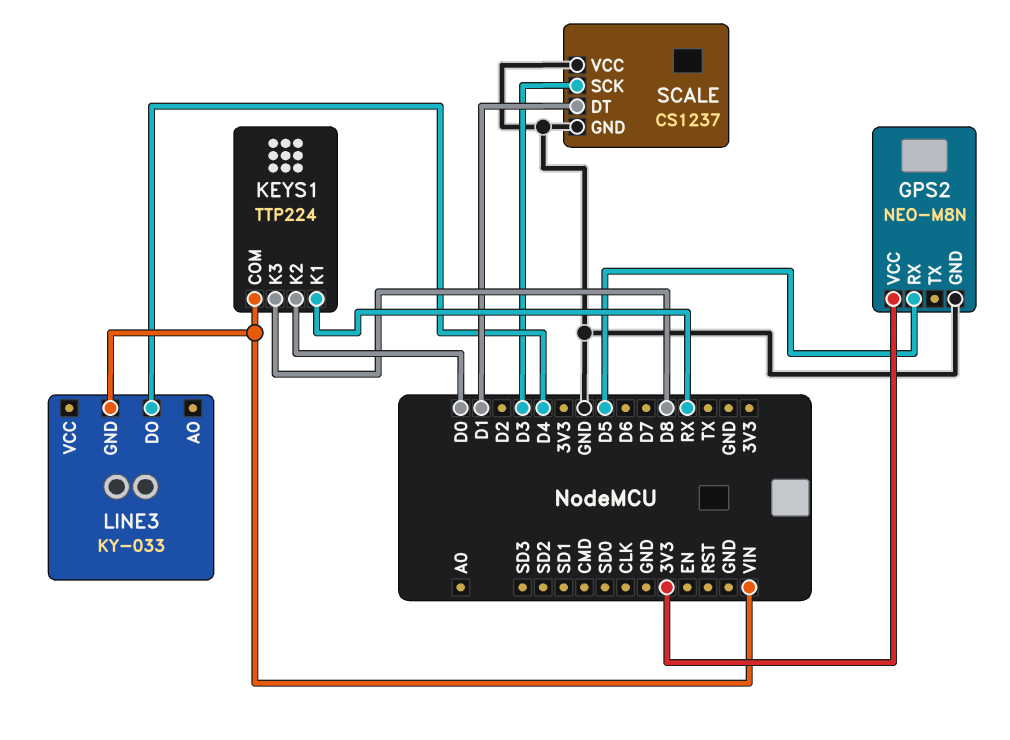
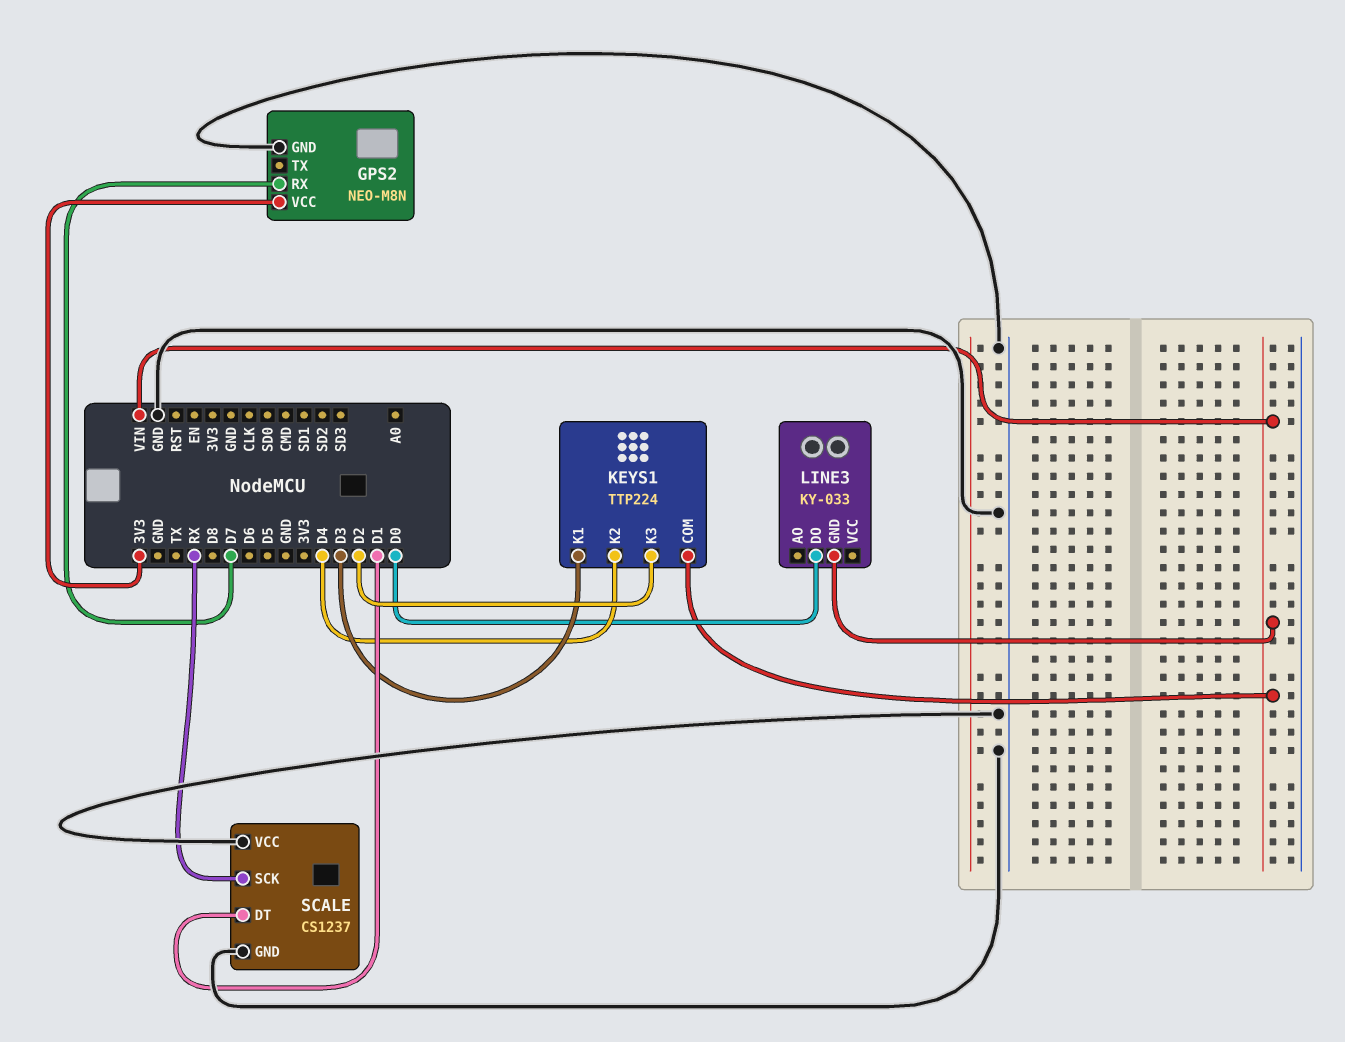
GPS2 pin RX: D5 -> D7
KEYS1 pin K1: RX -> D3
KEYS1 pin K2: D0 -> D4
KEYS1 pin K3: D8 -> D2
LINE3 pin DO: D4 -> D0
SCALE pin SCK: D3 -> RX

